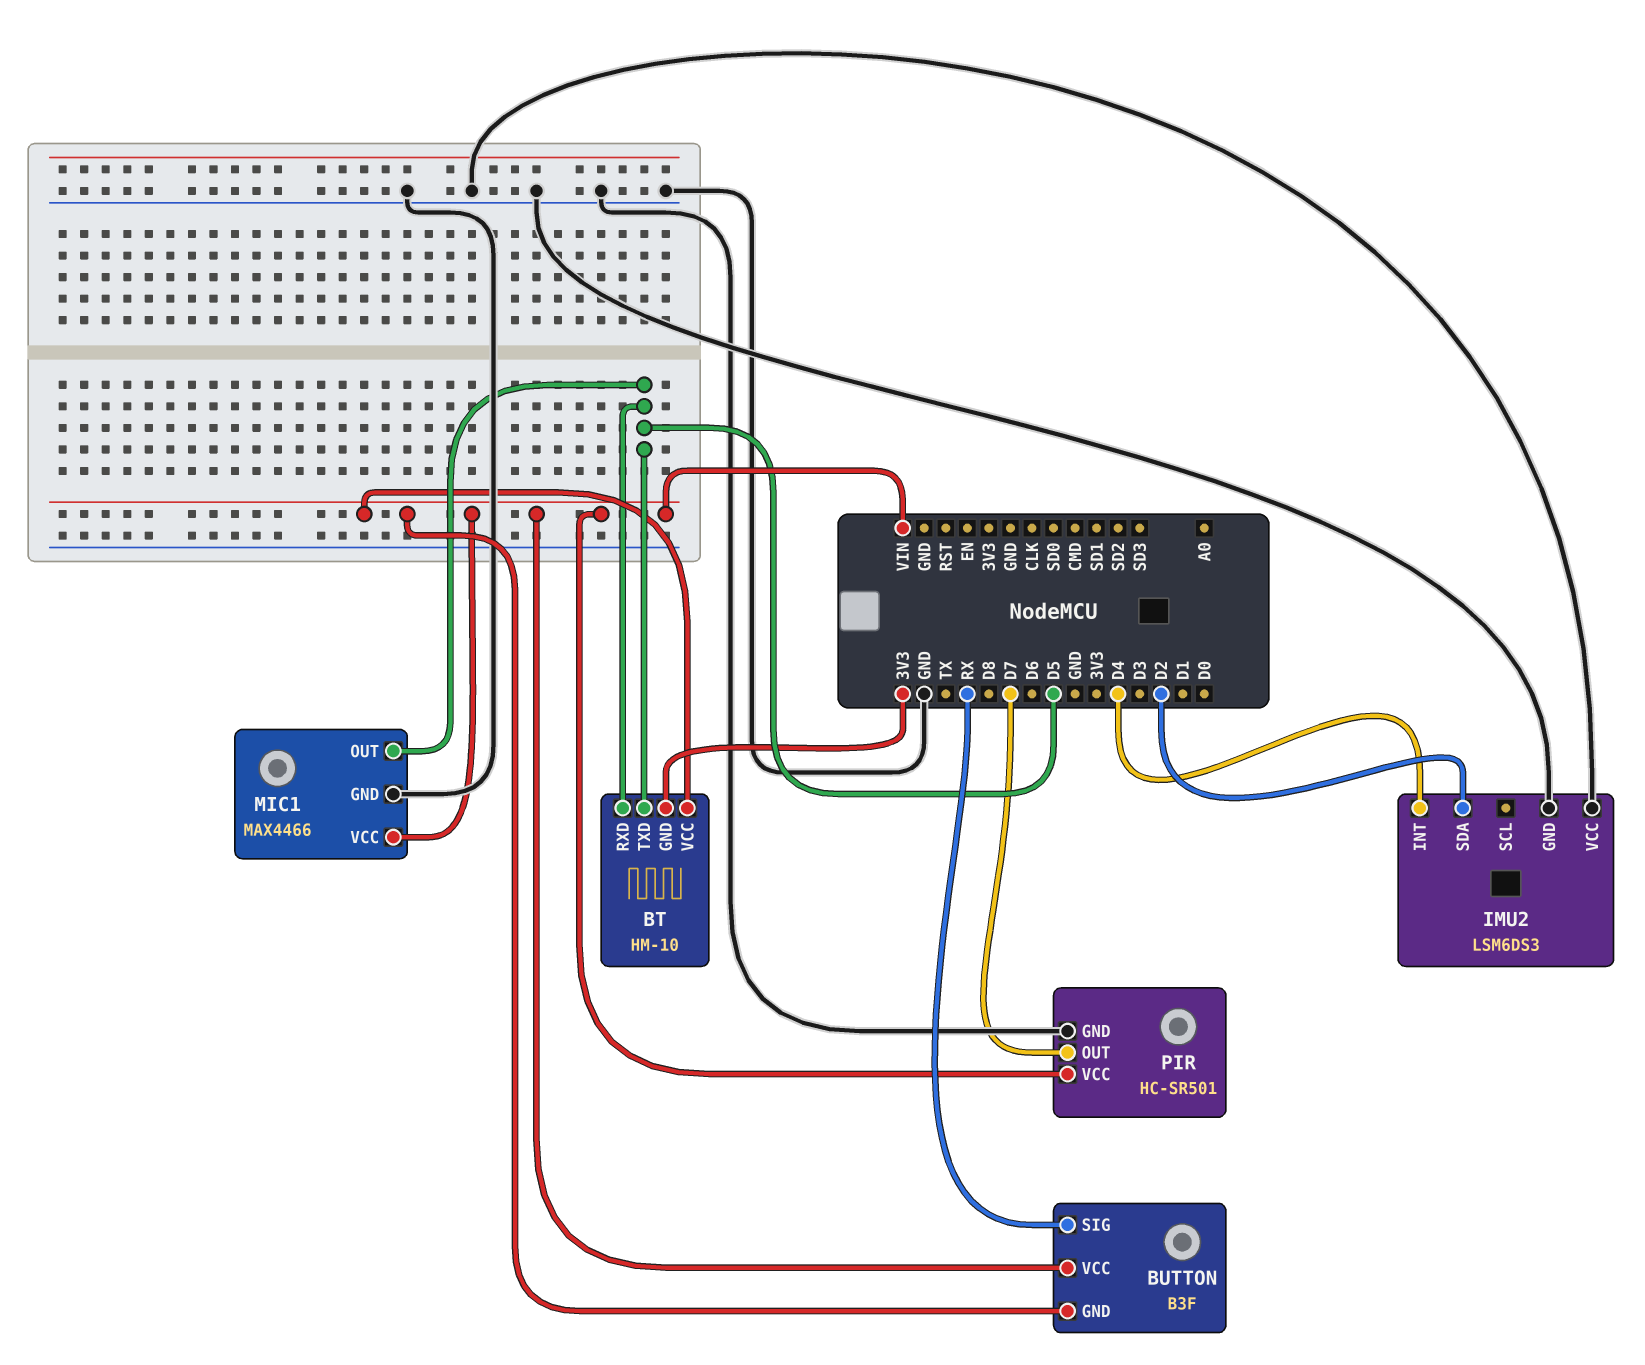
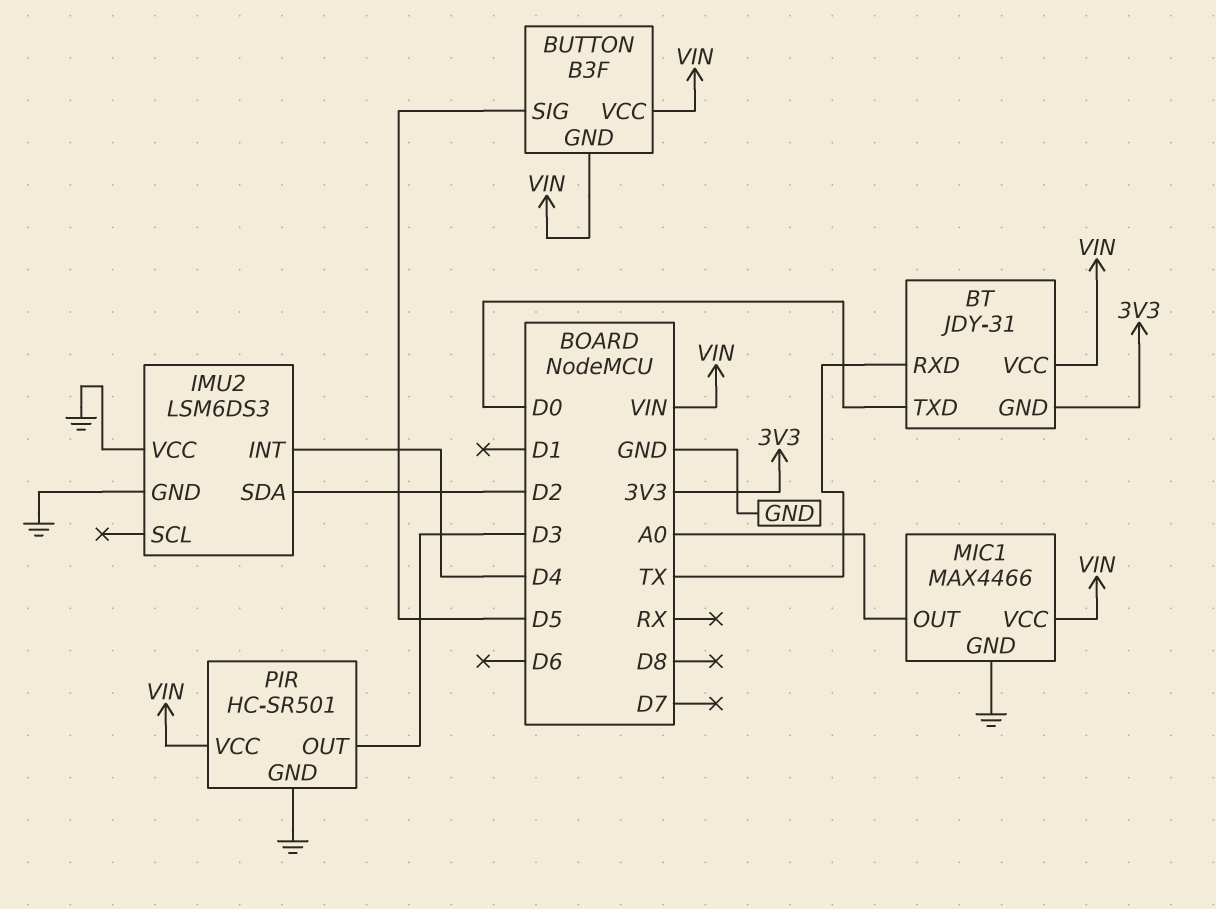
BT: HM-10 -> JDY-31
BT pin RXD: D5 -> TX
BT pin TXD: D5 -> D0
BUTTON pin SIG: RX -> D5
MIC1 pin OUT: D5 -> A0
PIR pin OUT: D7 -> D3

